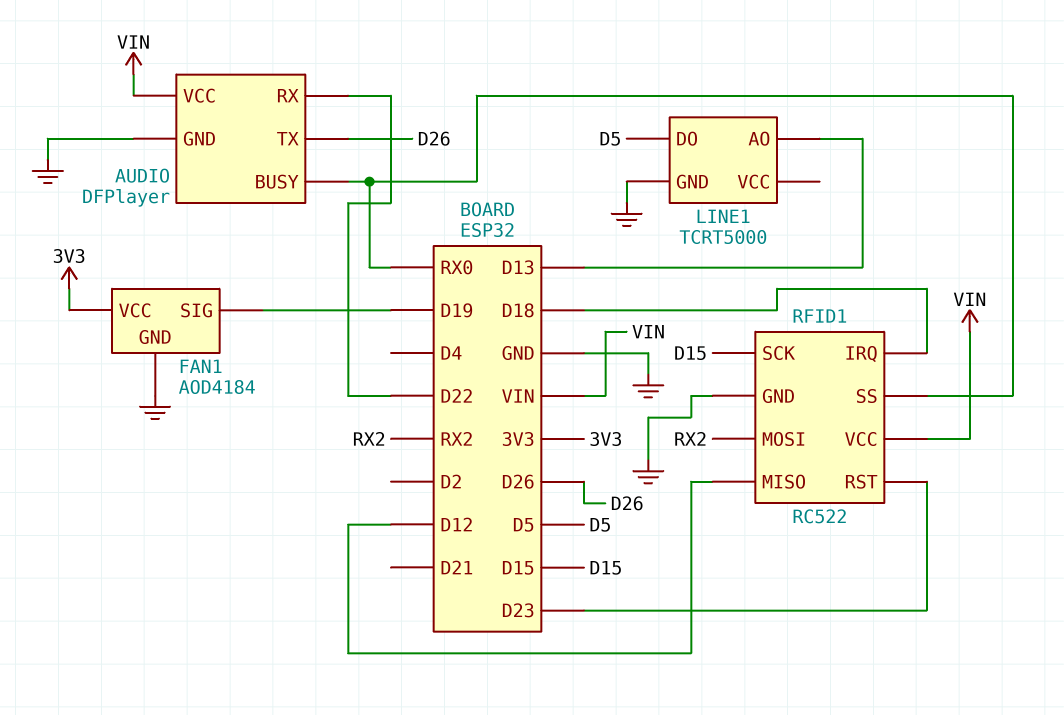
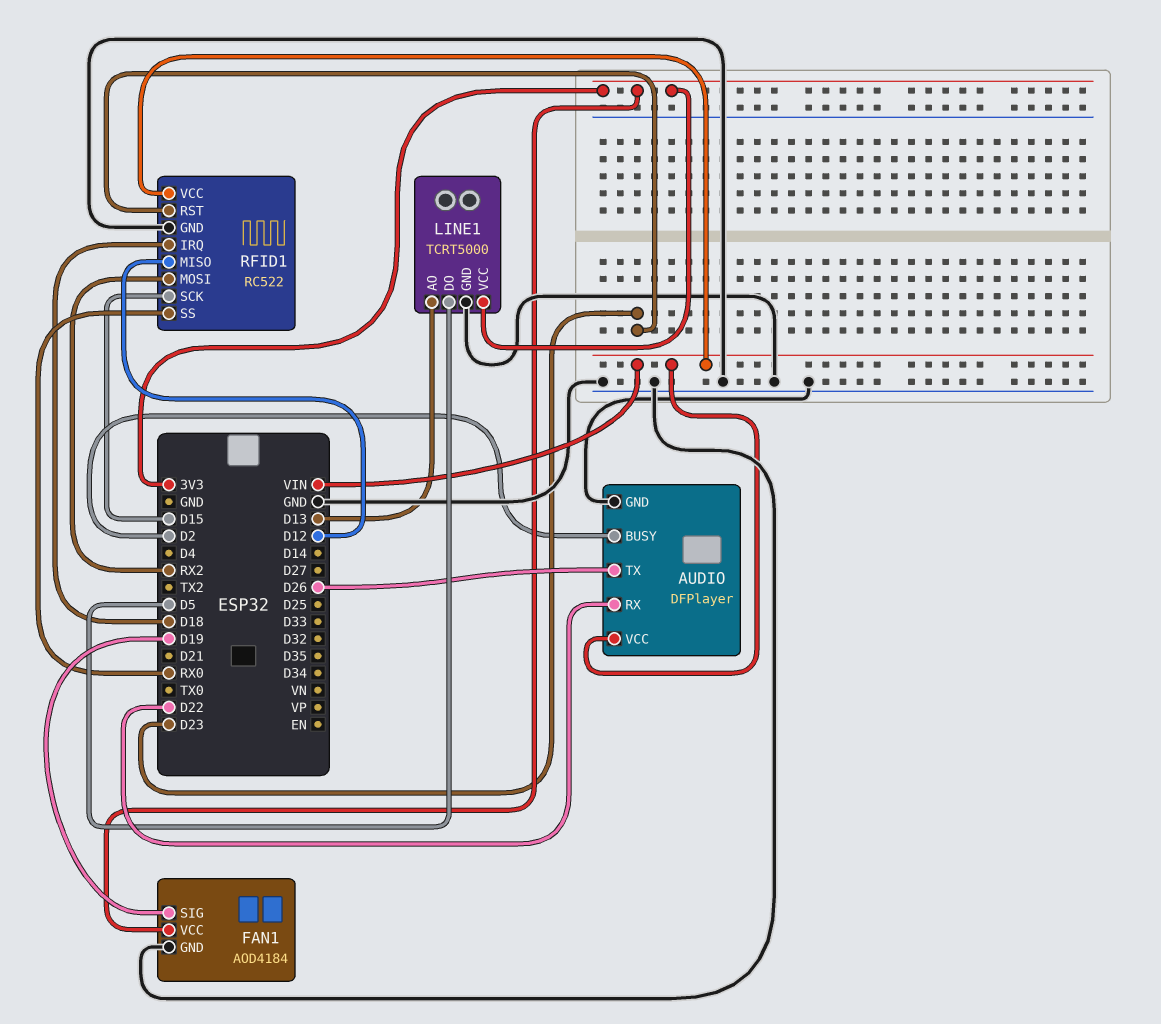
AUDIO pin BUSY: RX0 -> D2
LINE1 pin VCC: none -> 3V3

